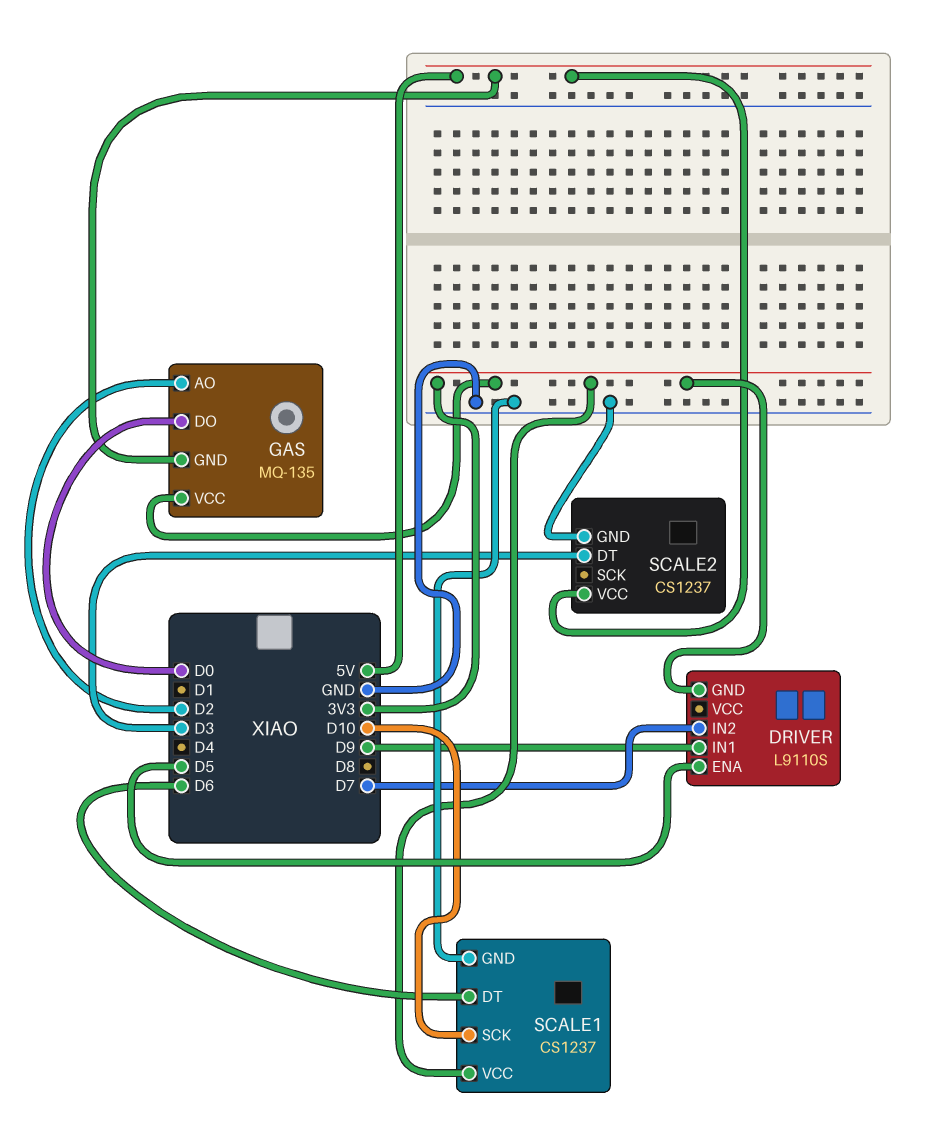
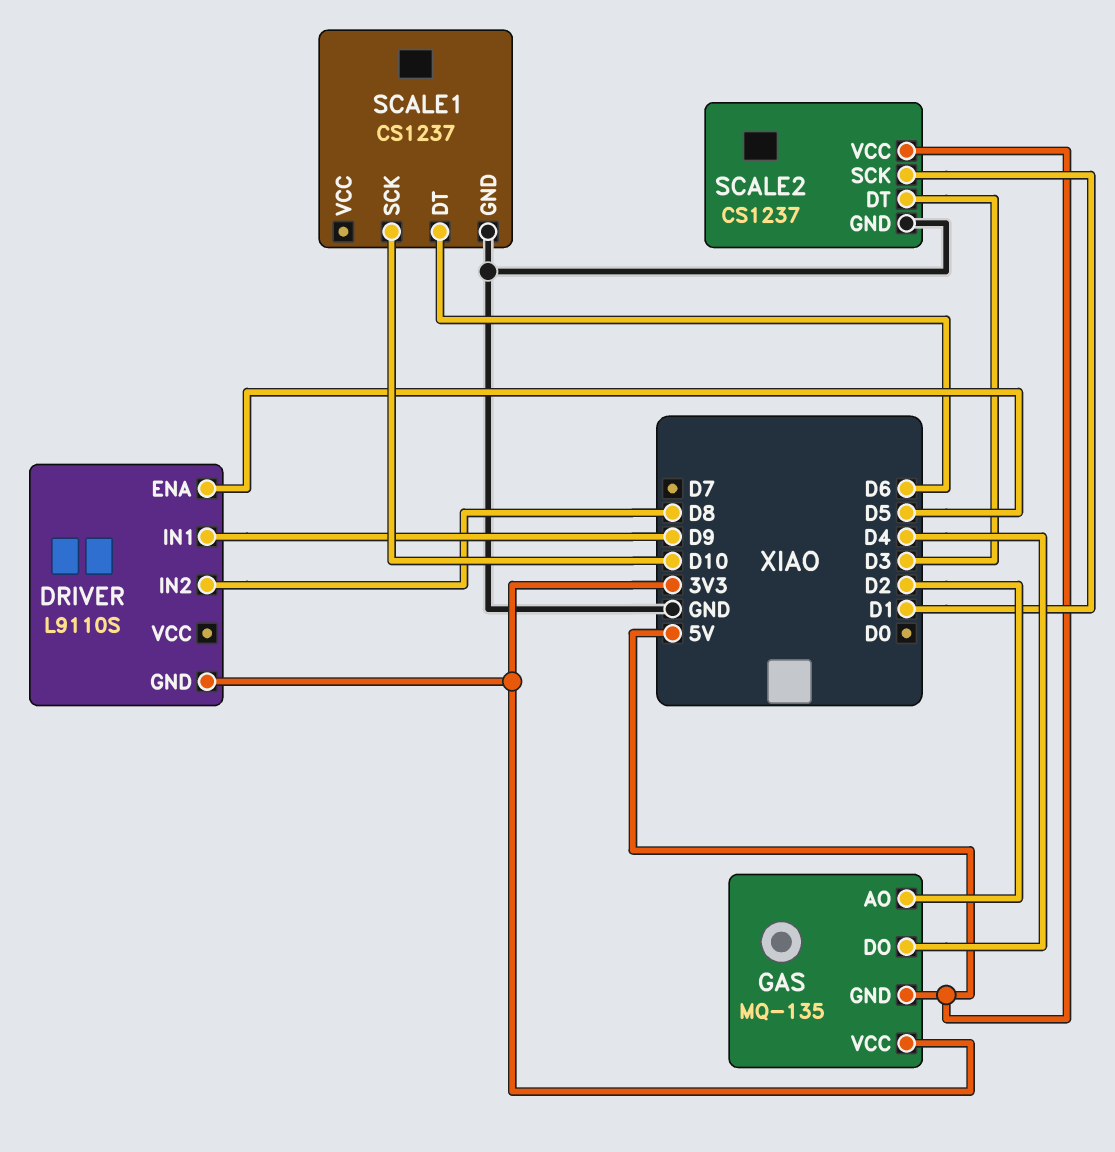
DRIVER pin IN2: D7 -> D8
GAS pin DO: D0 -> D4
SCALE1 pin VCC: 3V3 -> none
SCALE2 pin SCK: none -> D1

